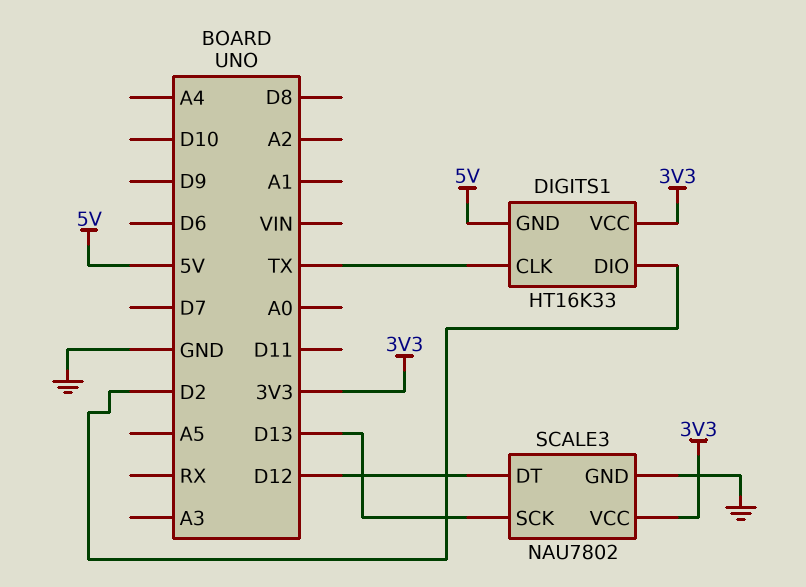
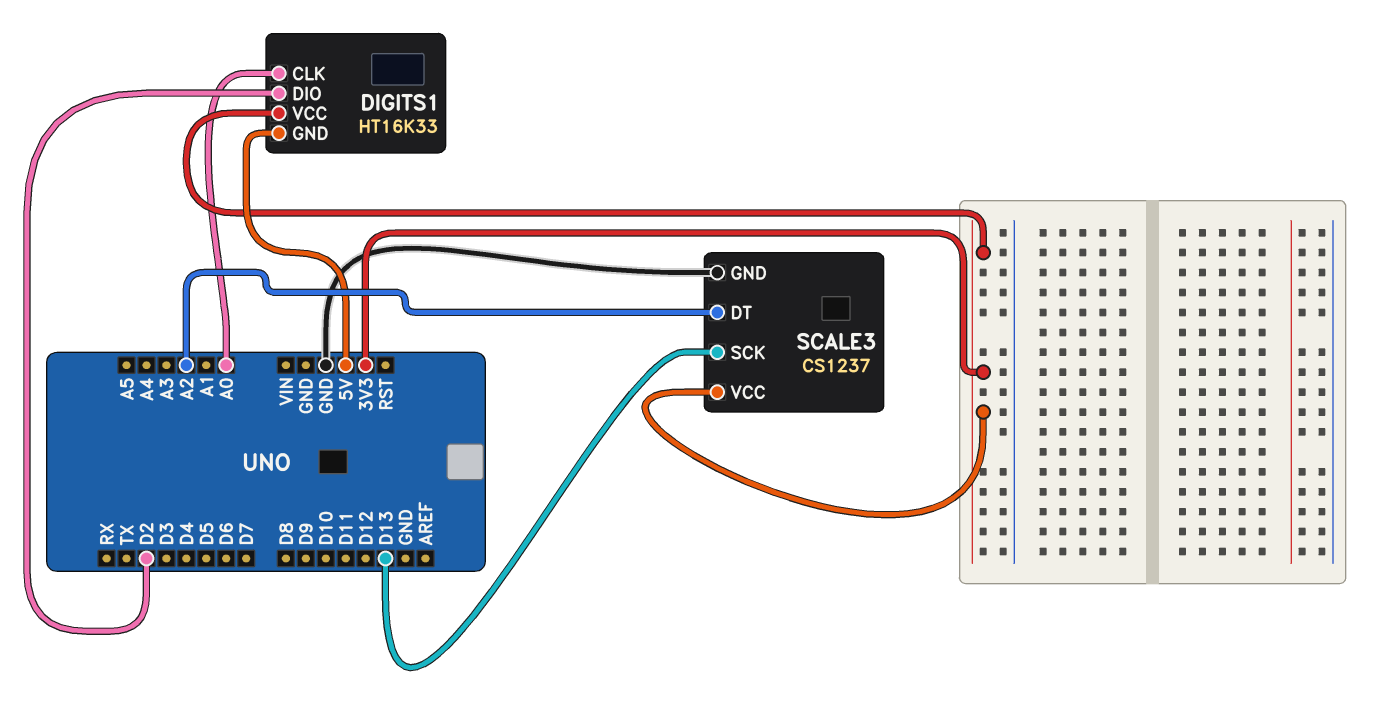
DIGITS1 pin CLK: TX -> A0
SCALE3: NAU7802 -> CS1237
SCALE3 pin DT: D12 -> A2

